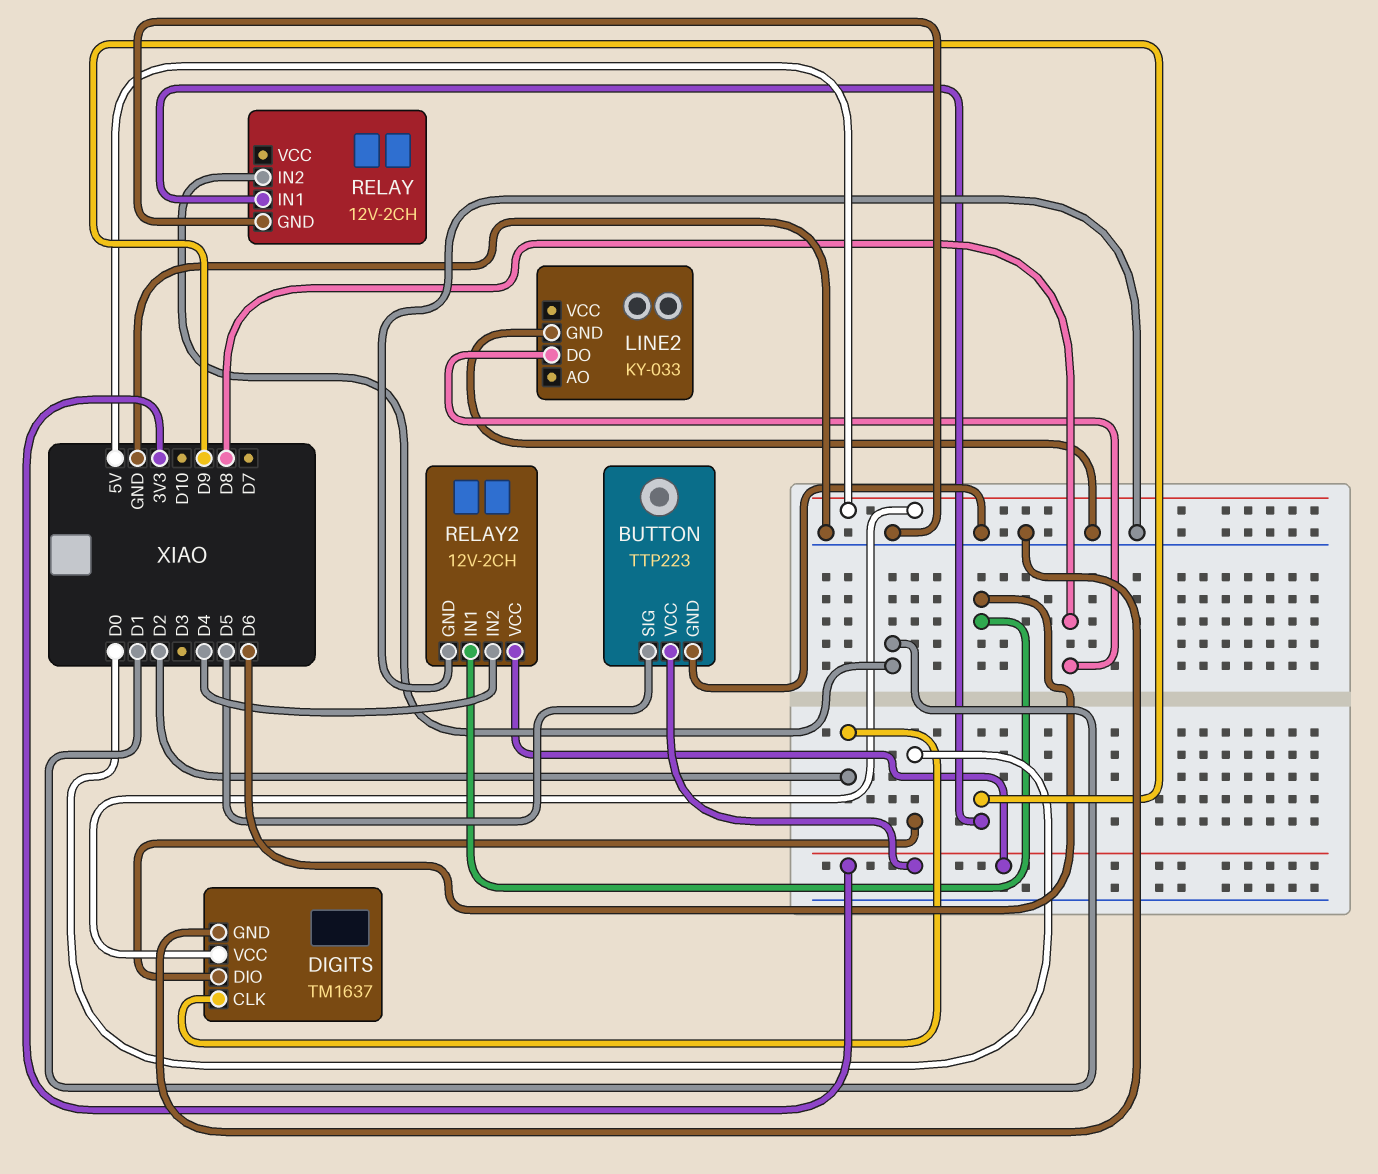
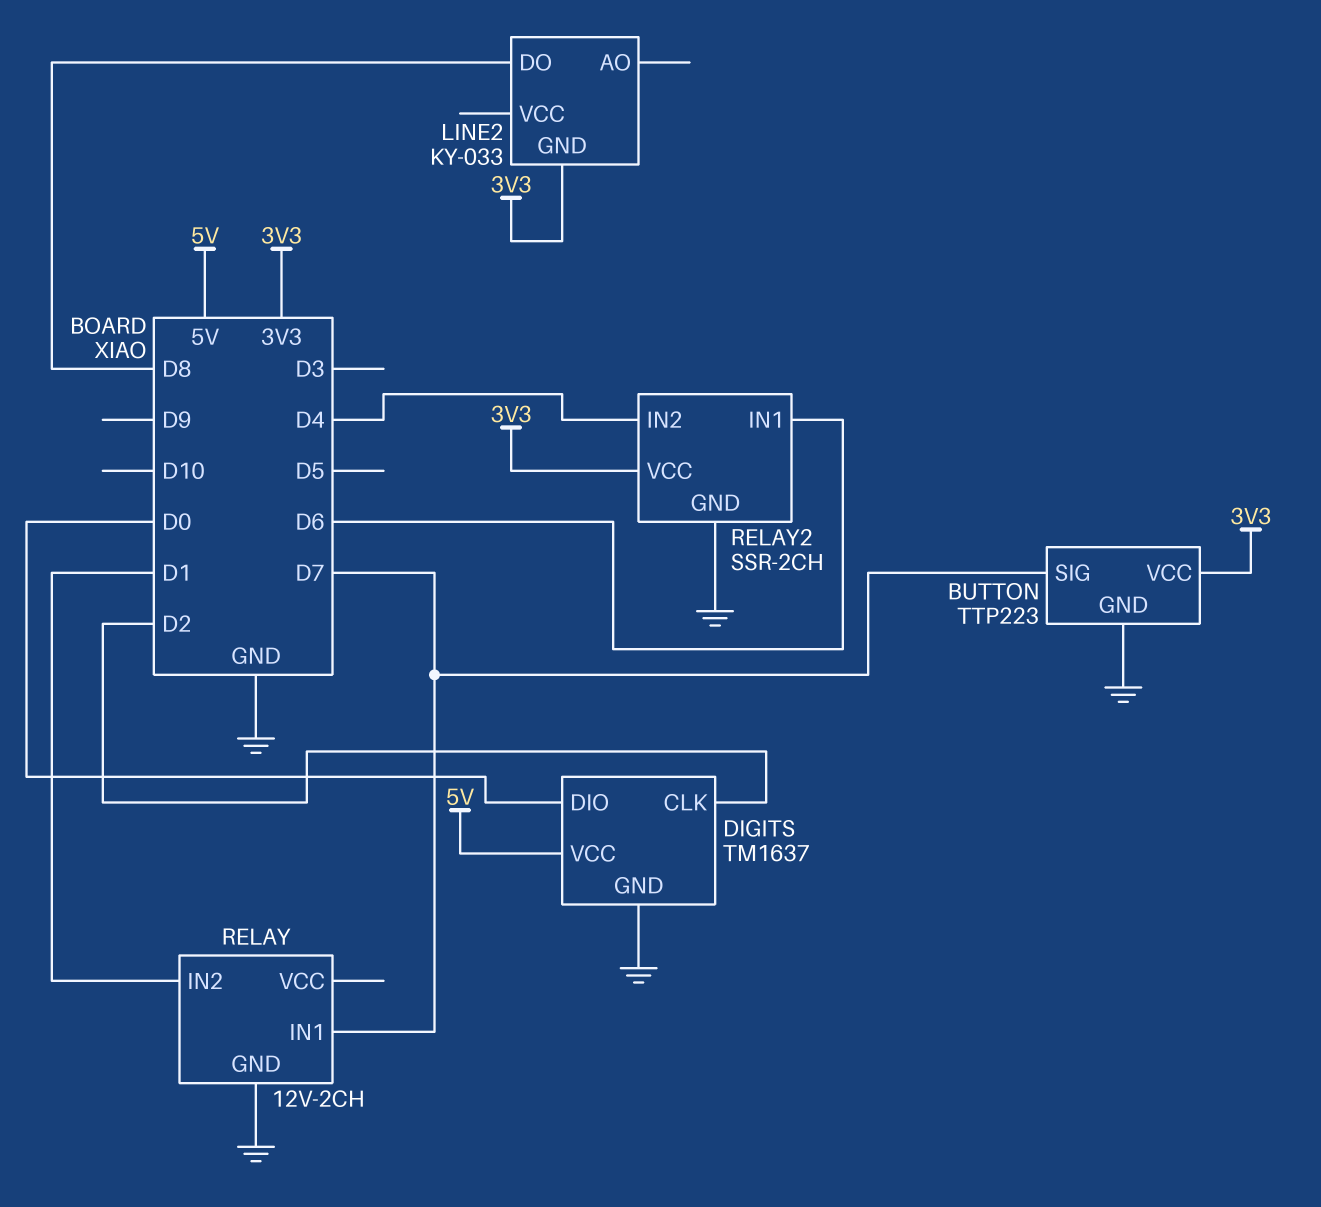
BUTTON pin SIG: D5 -> D7
LINE2 pin GND: GND -> 3V3
RELAY pin IN1: D9 -> D7
RELAY2: 12V-2CH -> SSR-2CH

